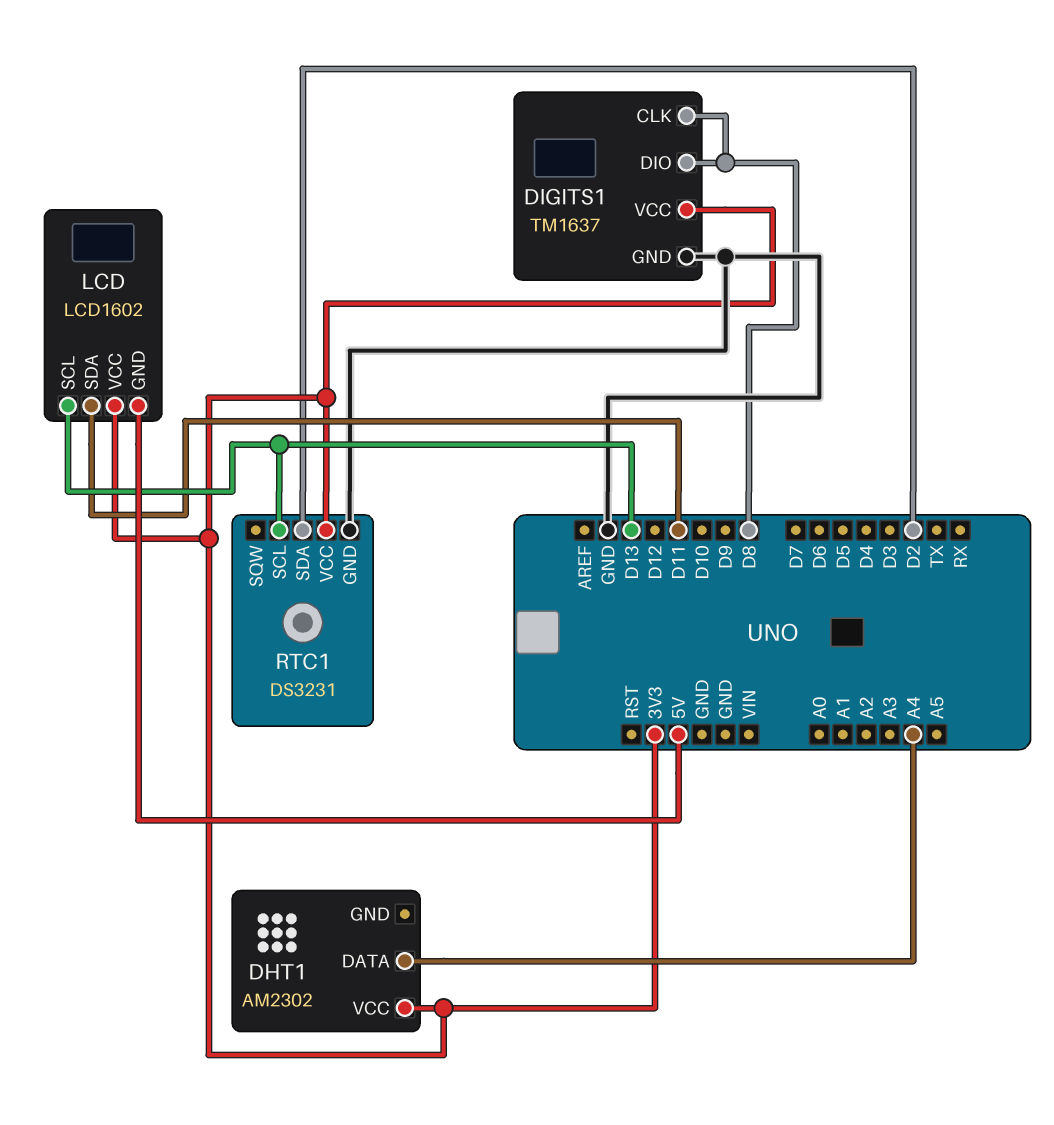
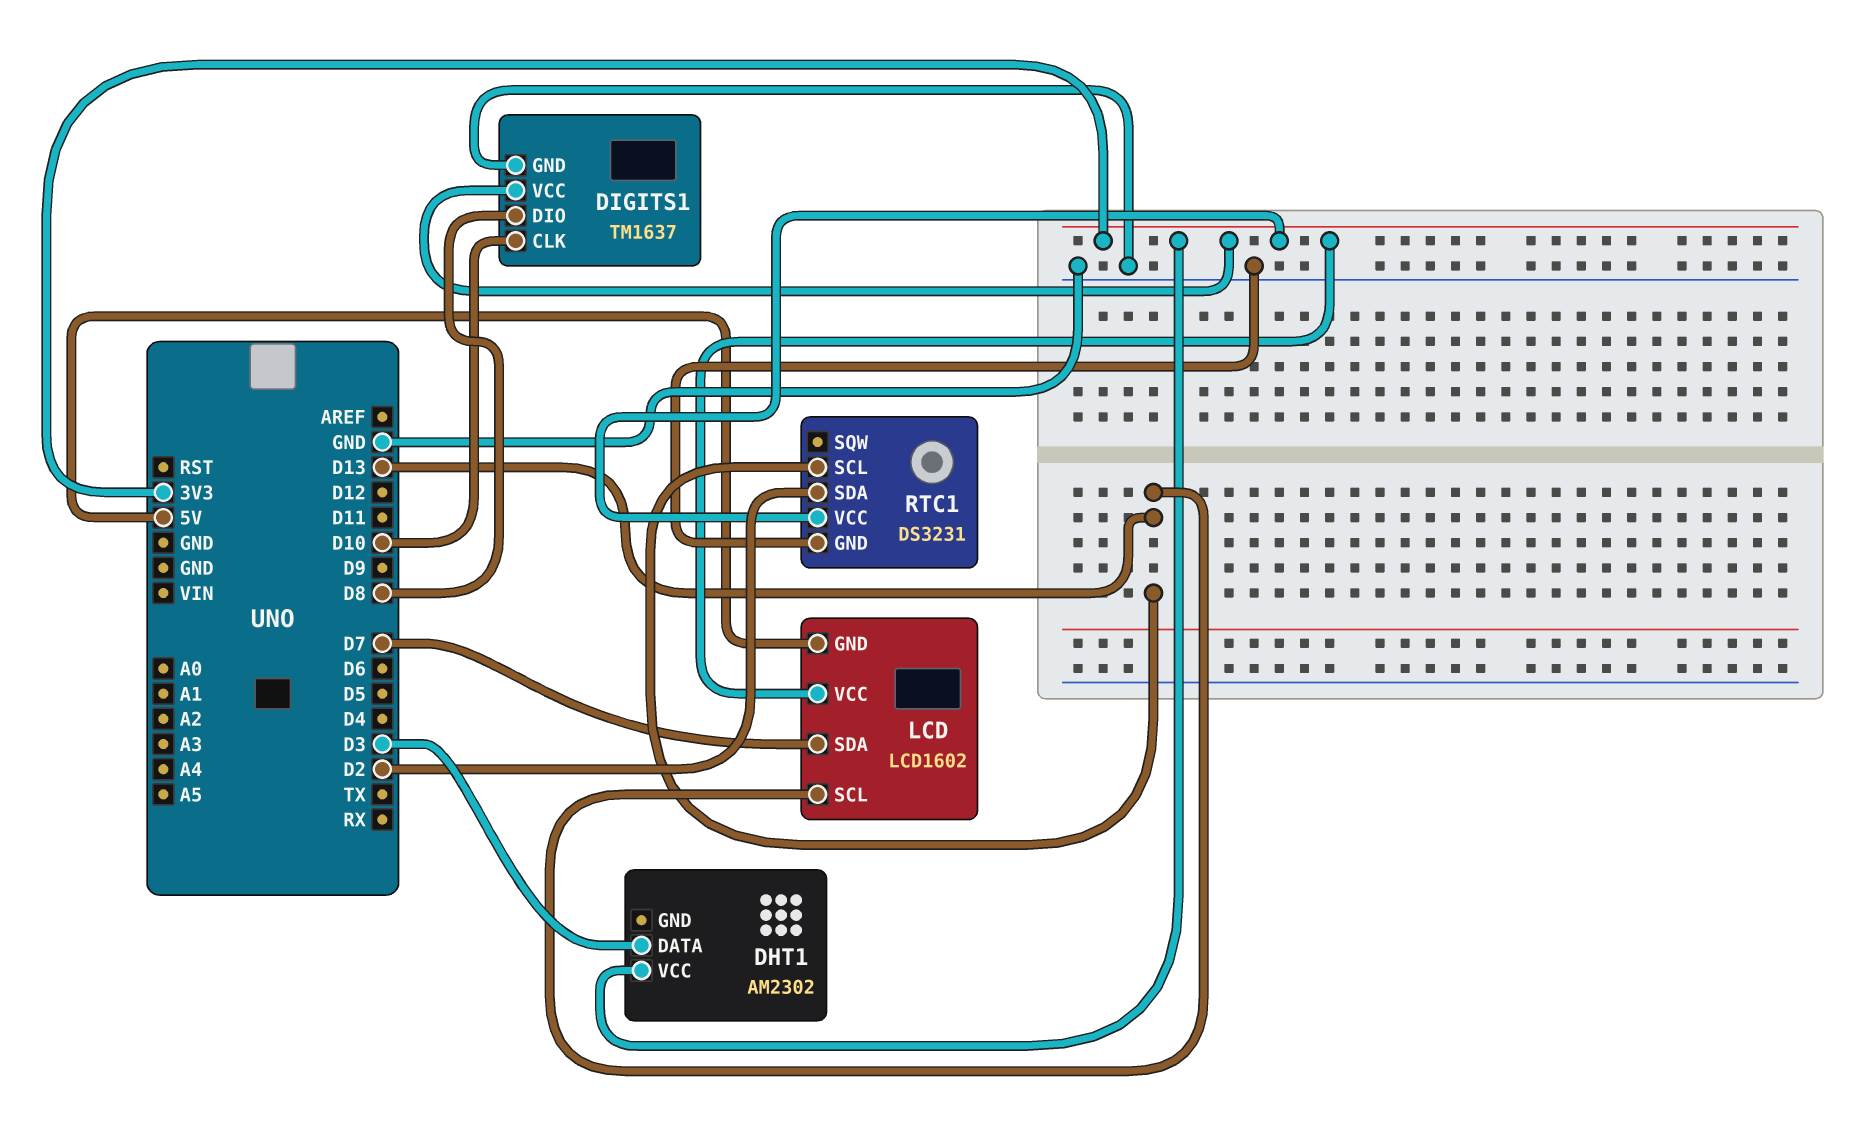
DHT1 pin DATA: A4 -> D3
DIGITS1 pin CLK: D8 -> D10
LCD pin SDA: D11 -> D7

